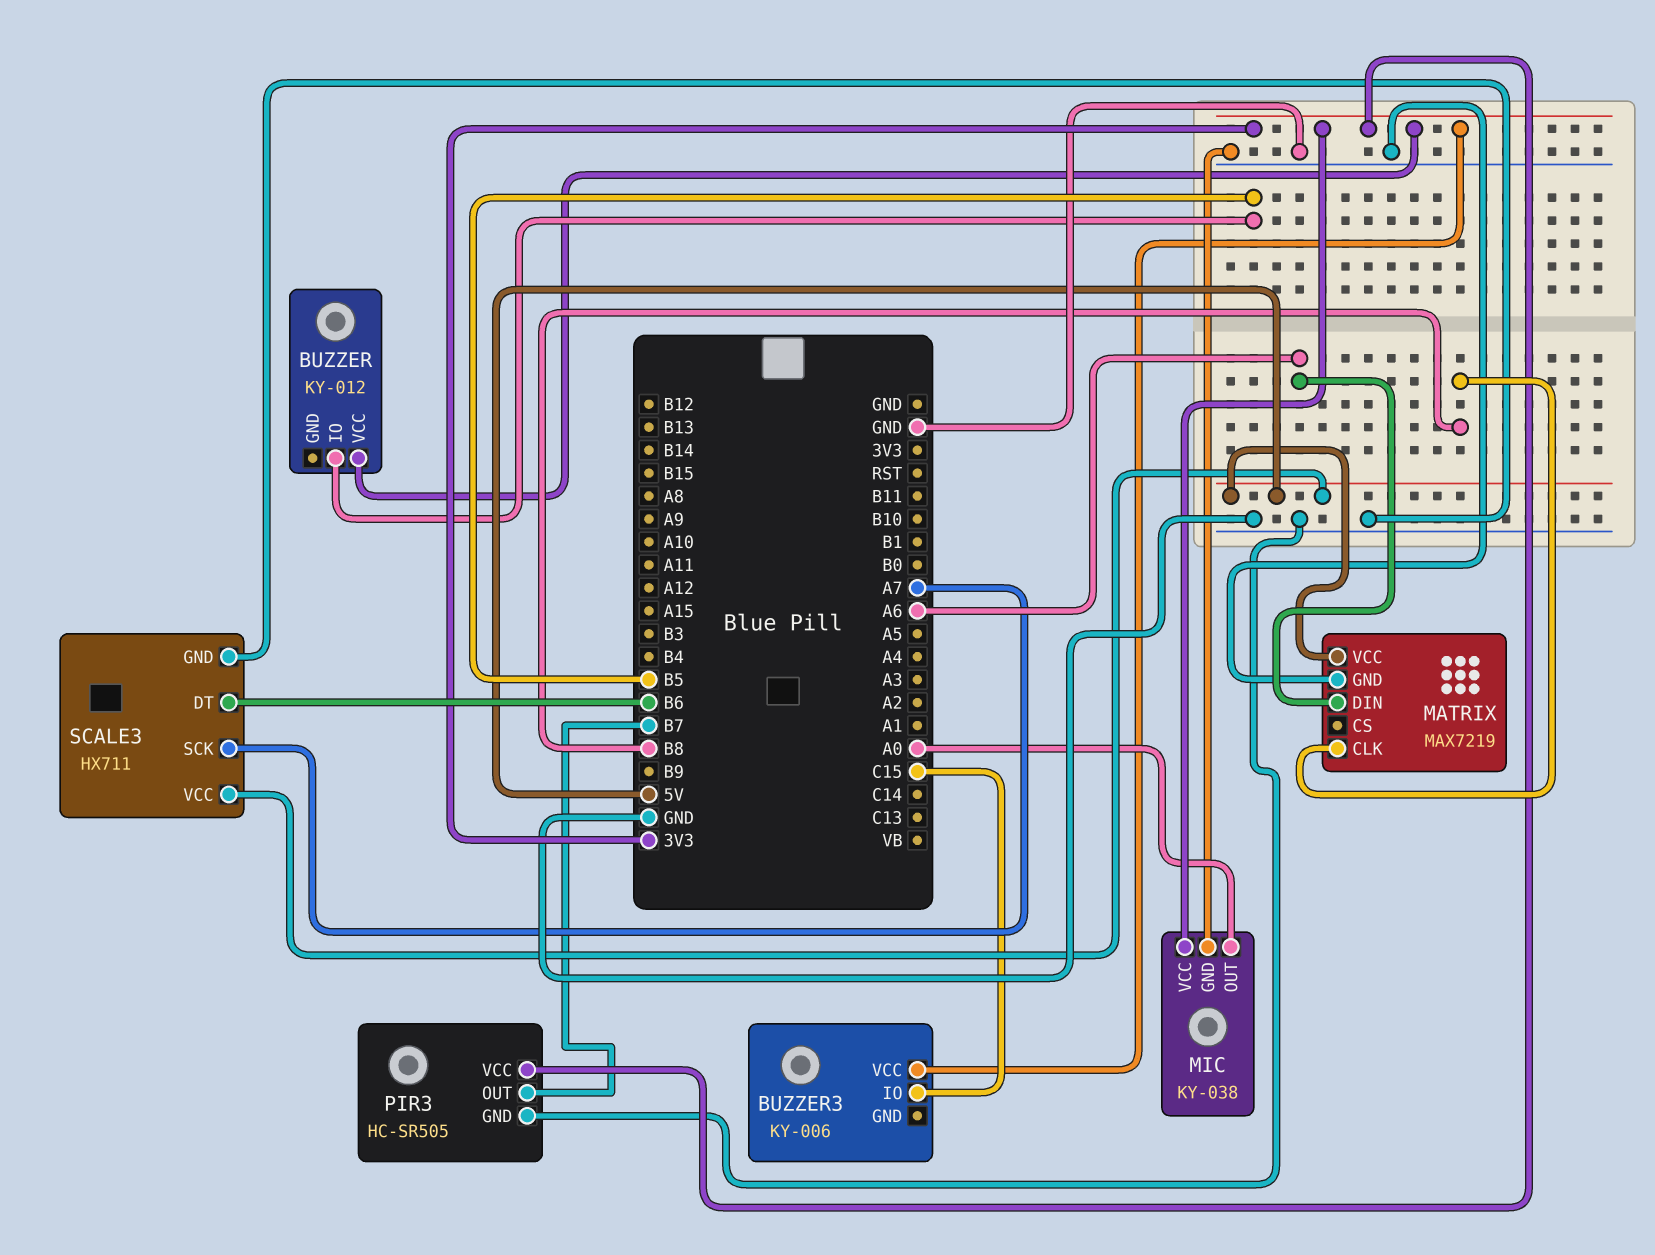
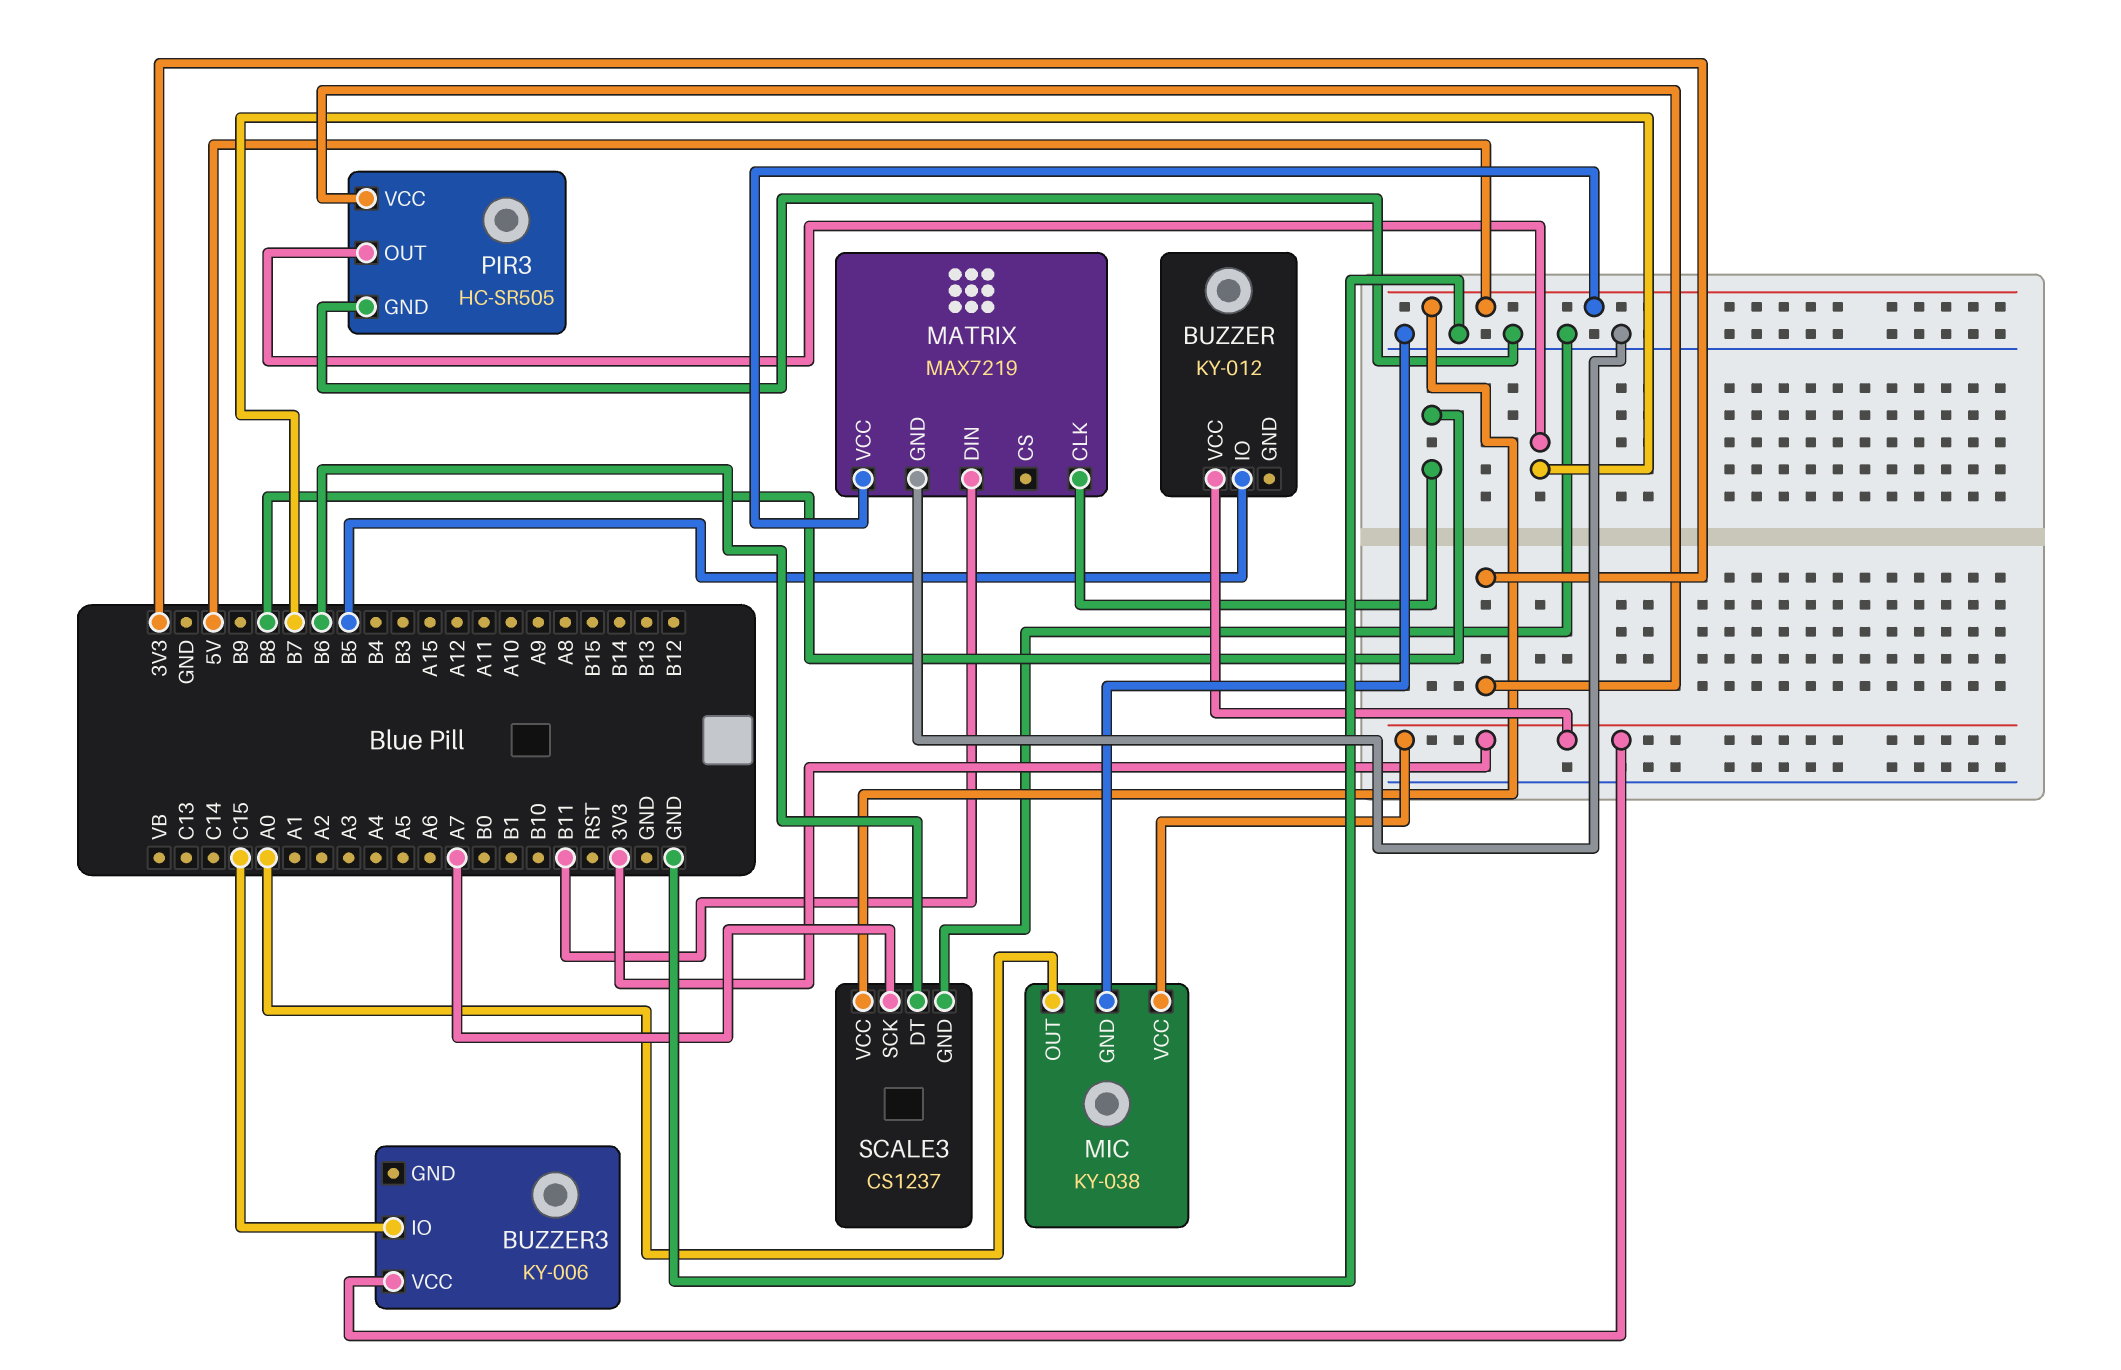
MATRIX pin DIN: A6 -> B11
SCALE3: HX711 -> CS1237

